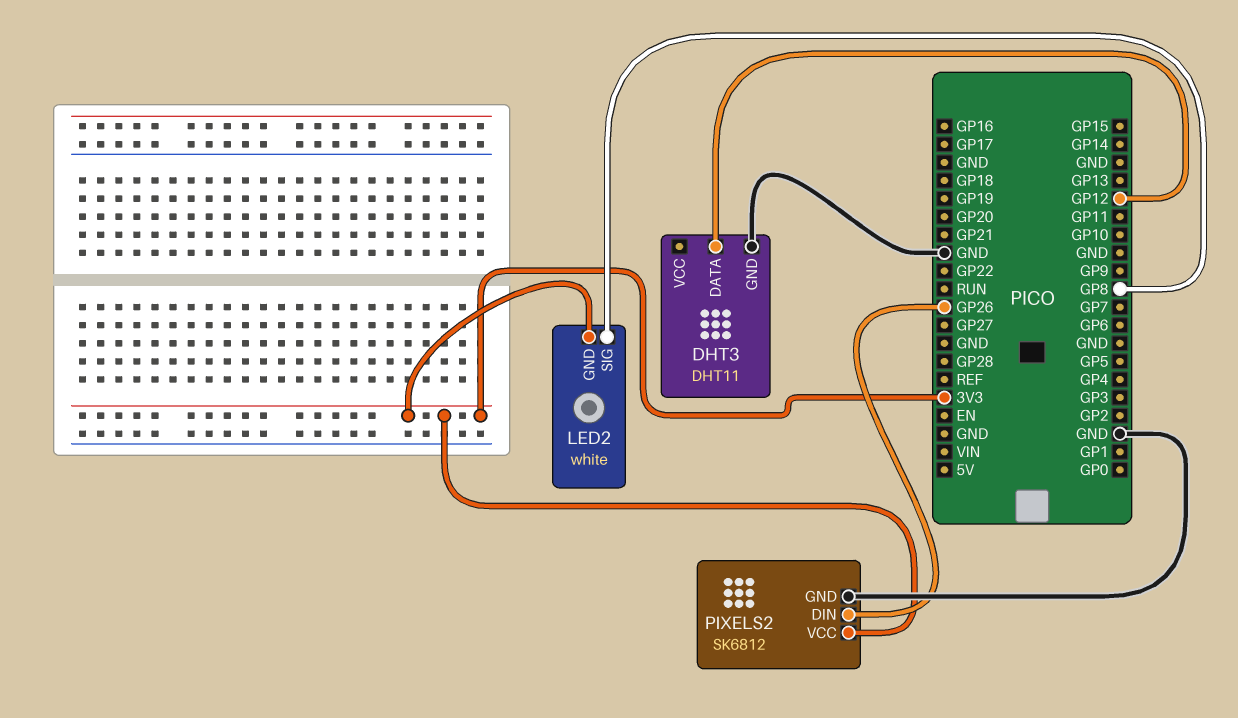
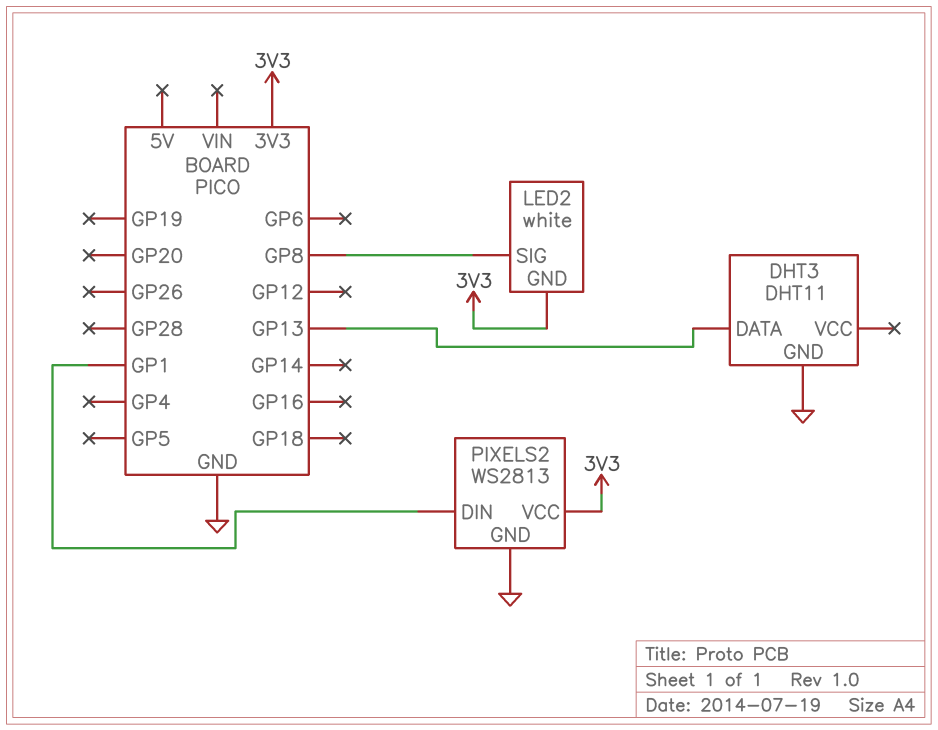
DHT3 pin DATA: GP12 -> GP13
PIXELS2: SK6812 -> WS2813
PIXELS2 pin DIN: GP26 -> GP1

